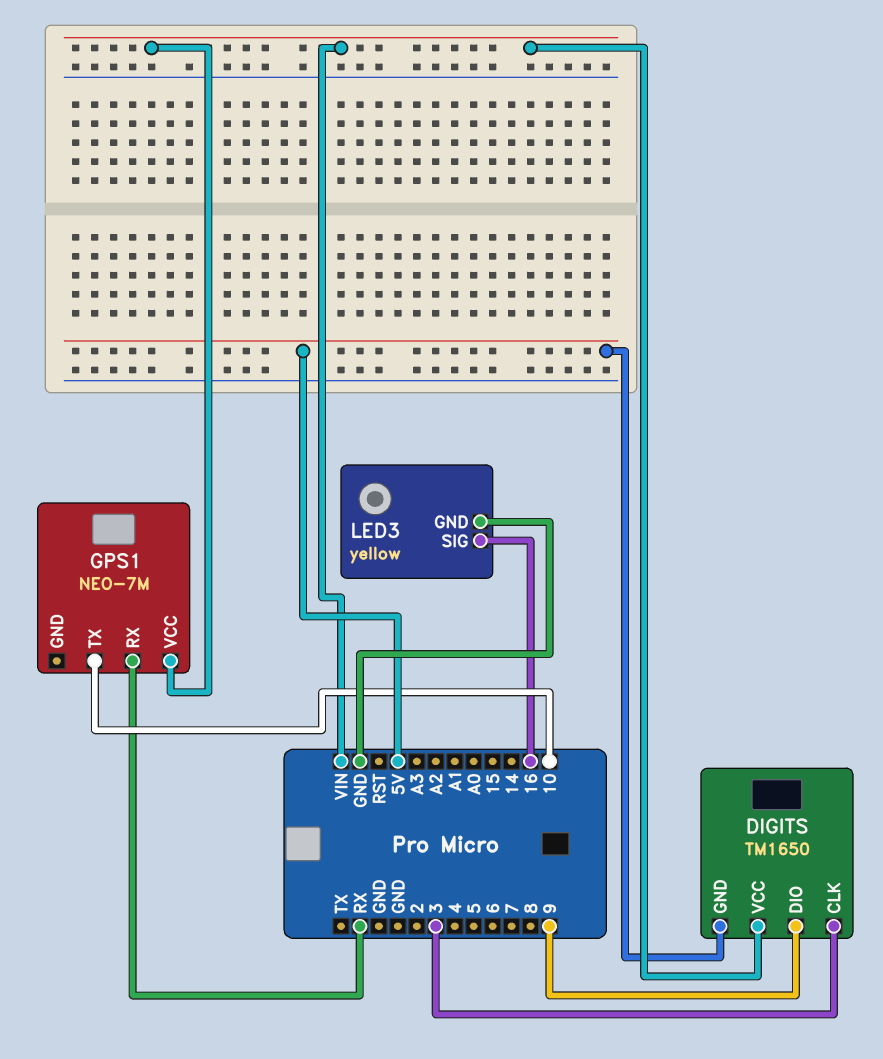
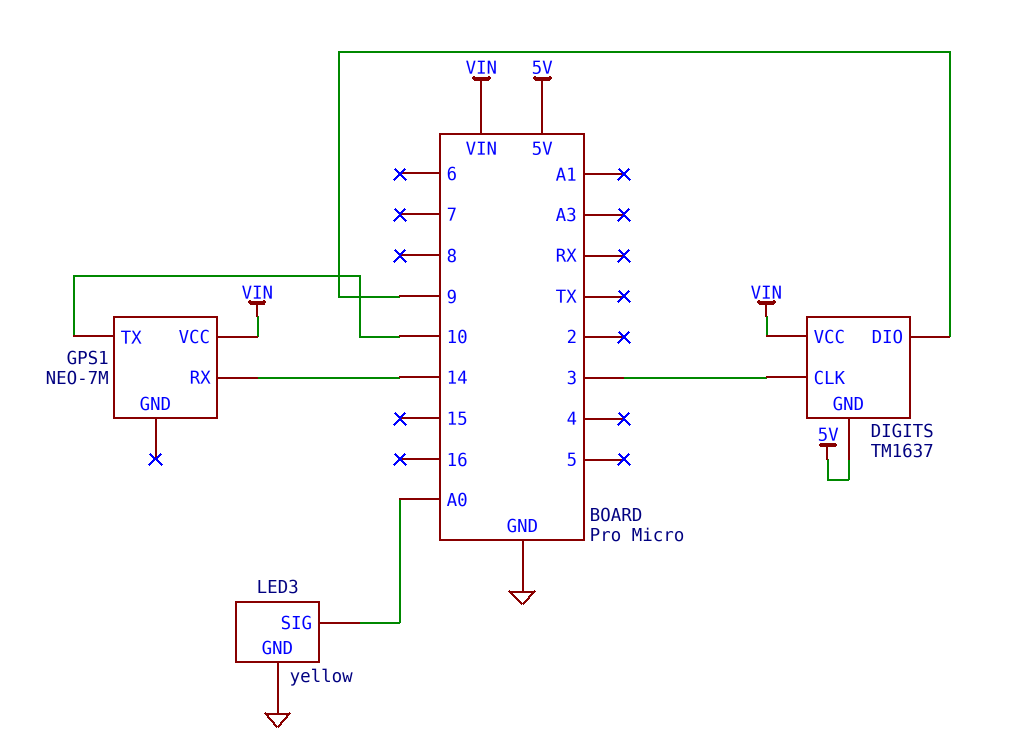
DIGITS: TM1650 -> TM1637
GPS1 pin RX: RX -> 14
LED3 pin SIG: 16 -> A0

